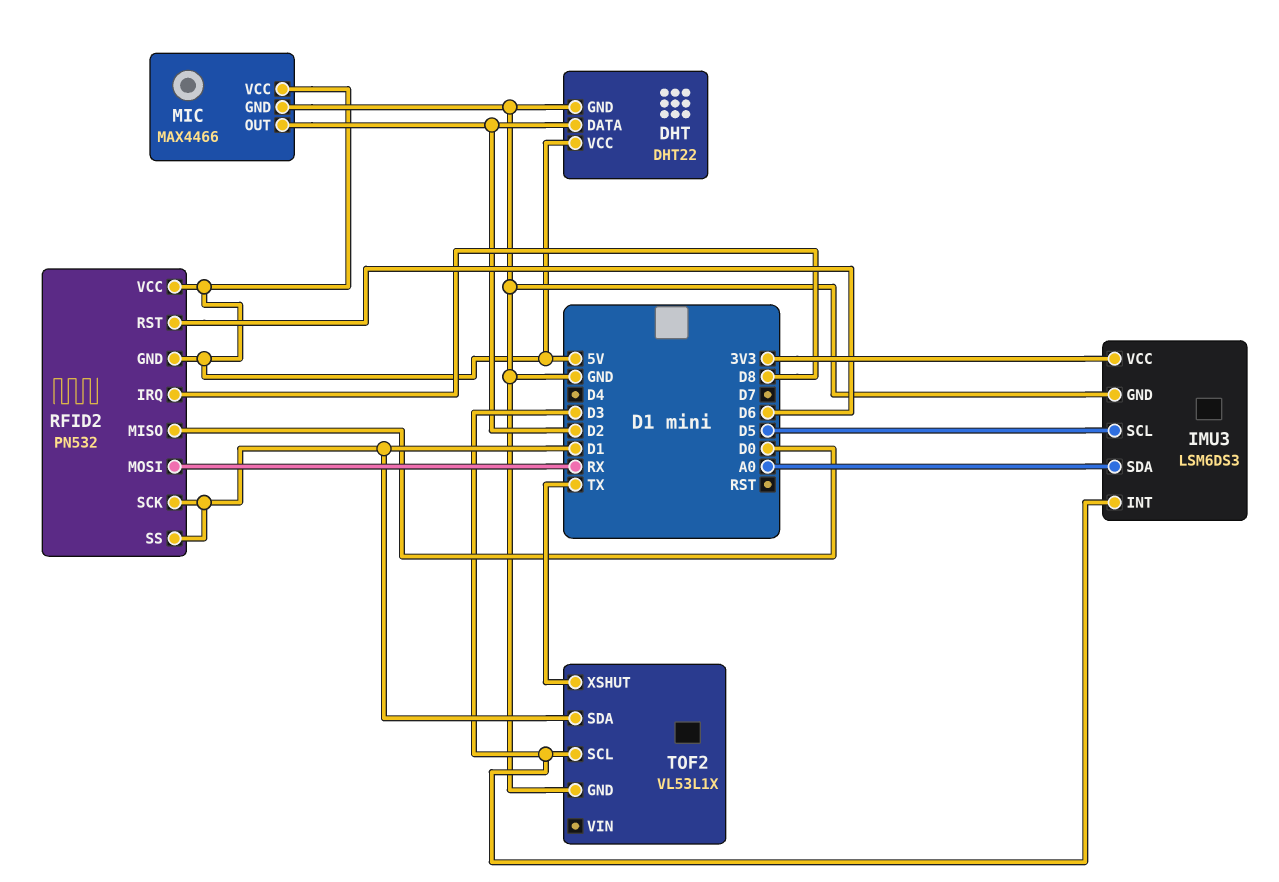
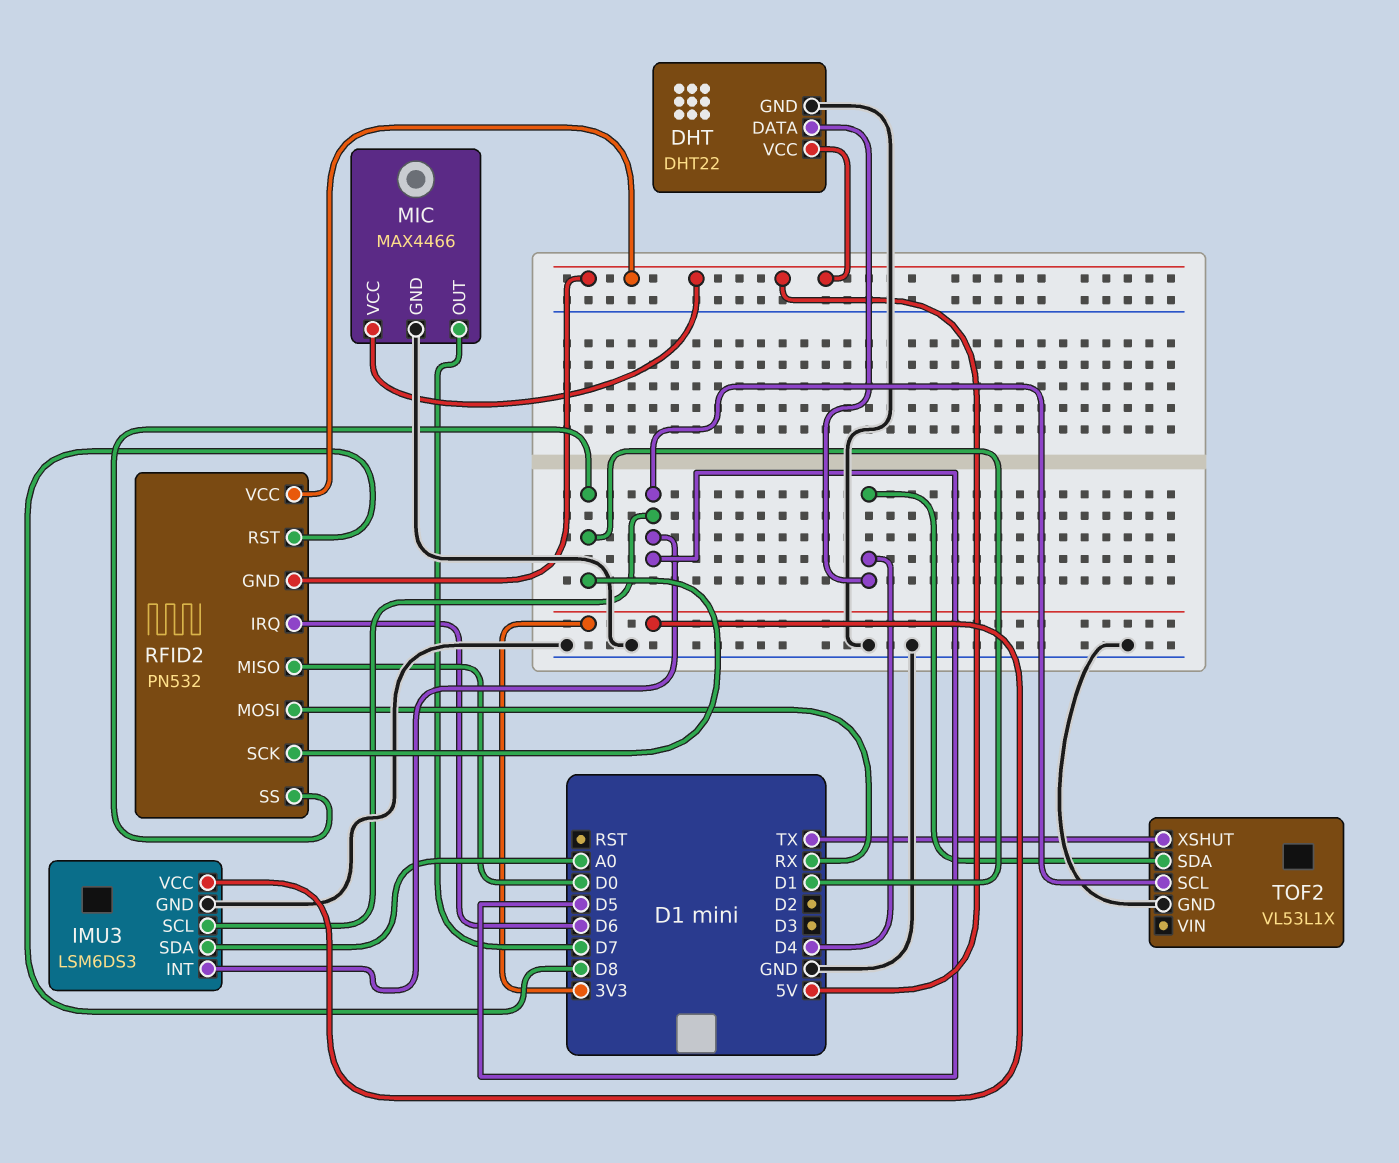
DHT pin DATA: D2 -> D4
IMU3 pin INT: D3 -> D5
MIC pin OUT: D2 -> D7
RFID2 pin IRQ: D8 -> D6
RFID2 pin RST: D6 -> D8
TOF2 pin SCL: D3 -> D5
TOF2 pin SDA: D1 -> D4

